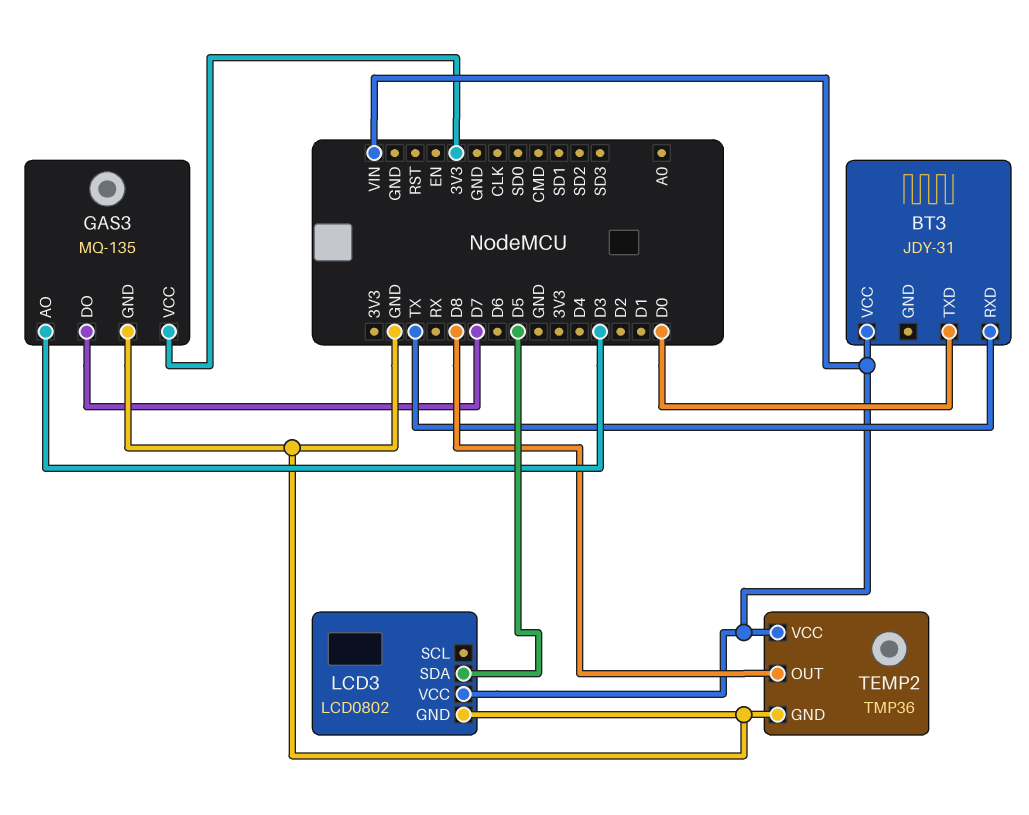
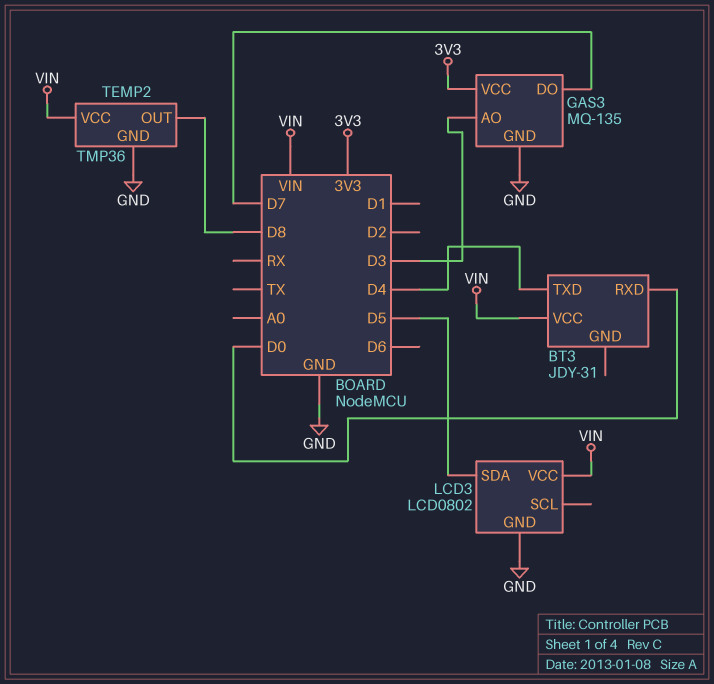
BT3 pin RXD: TX -> D0
BT3 pin TXD: D0 -> D4

